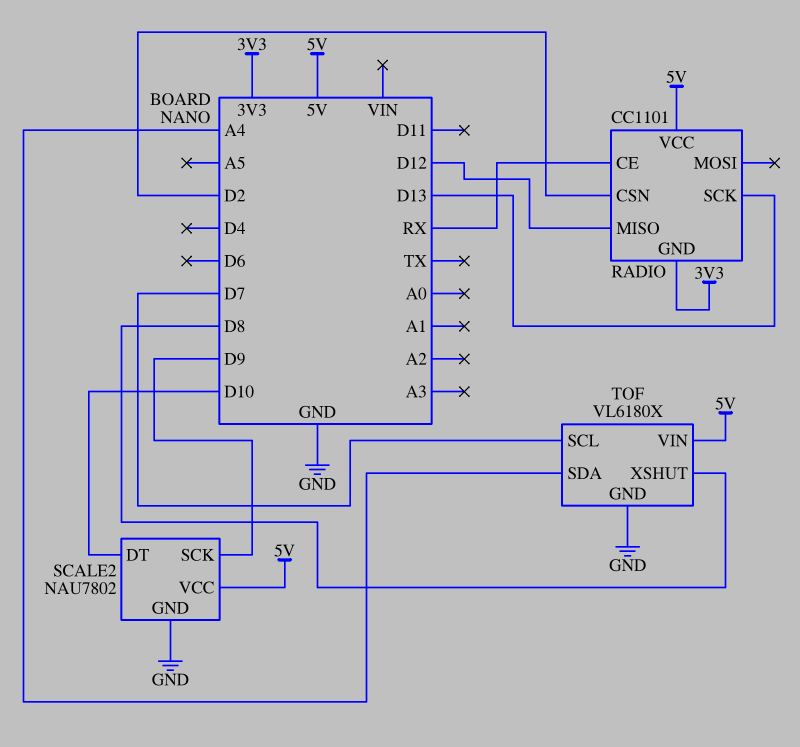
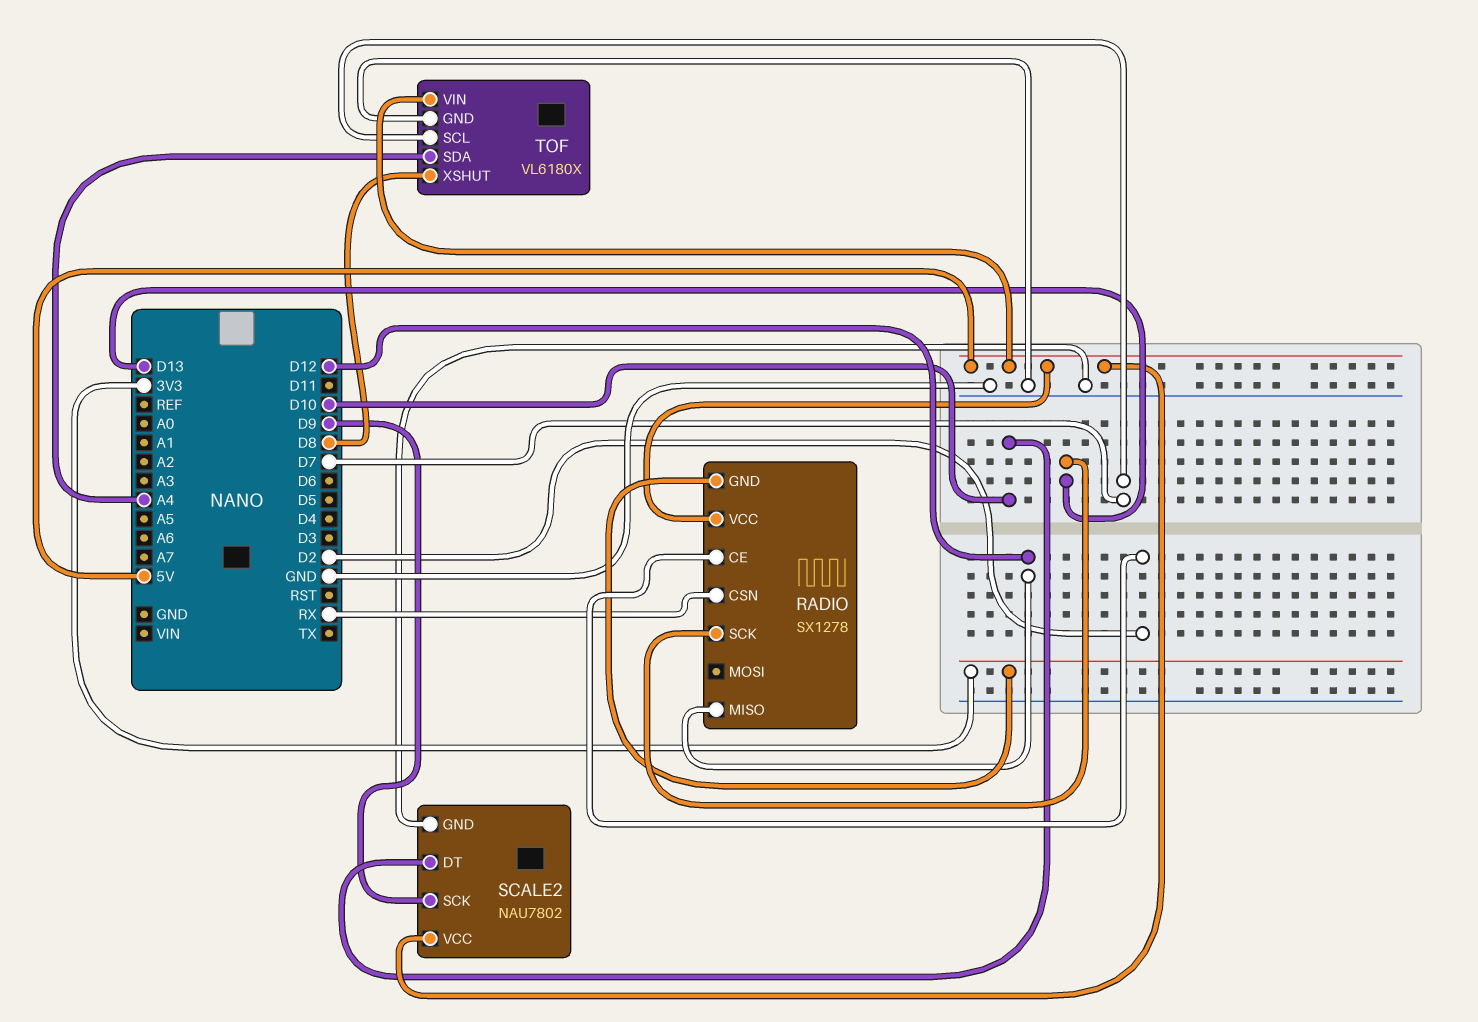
RADIO: CC1101 -> SX1278
RADIO pin CE: RX -> D2
RADIO pin CSN: D2 -> RX

